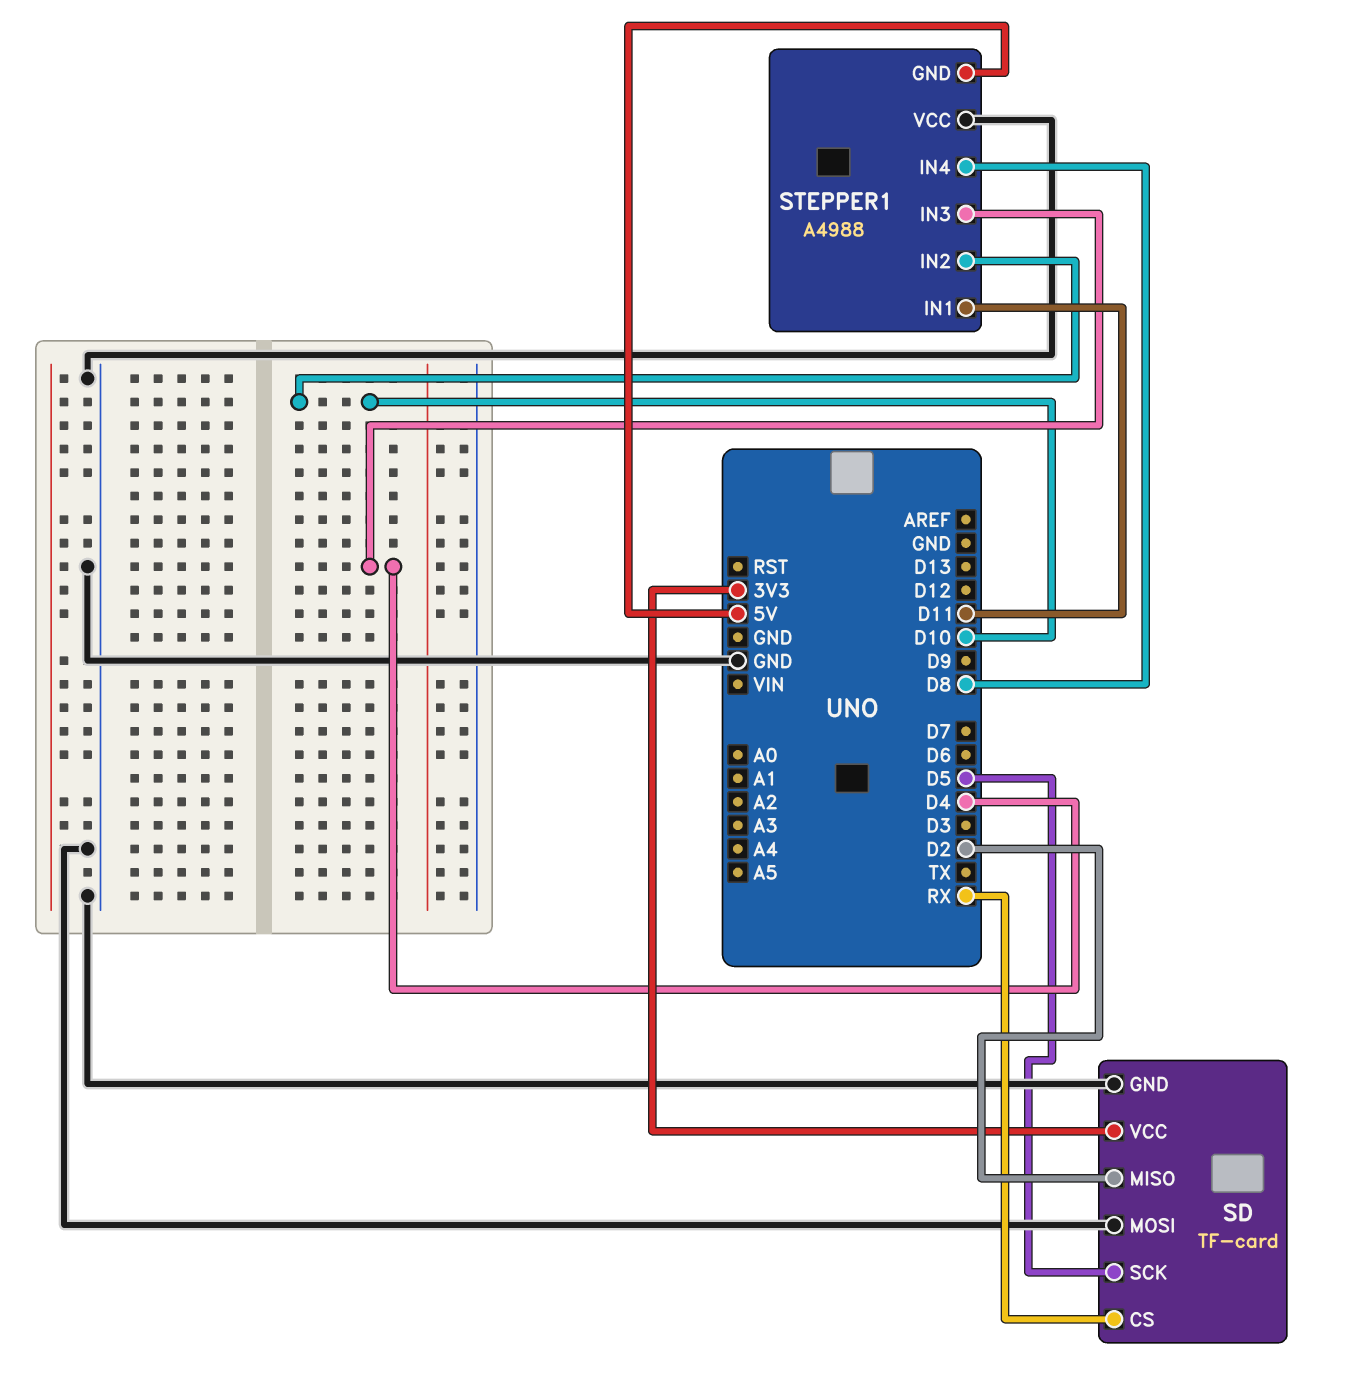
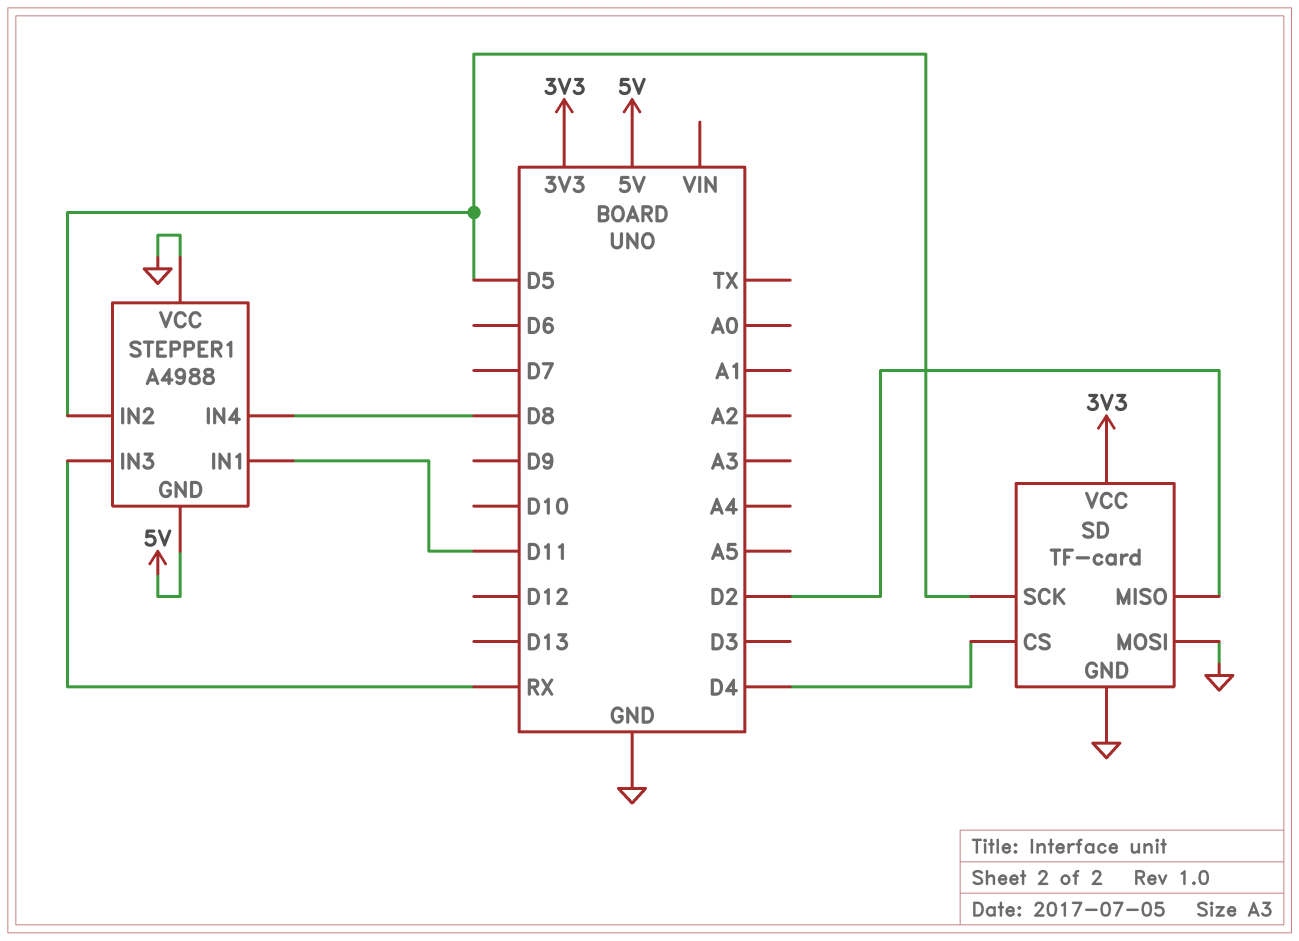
SD pin CS: RX -> D4
STEPPER1 pin IN2: D10 -> D5
STEPPER1 pin IN3: D4 -> RX

